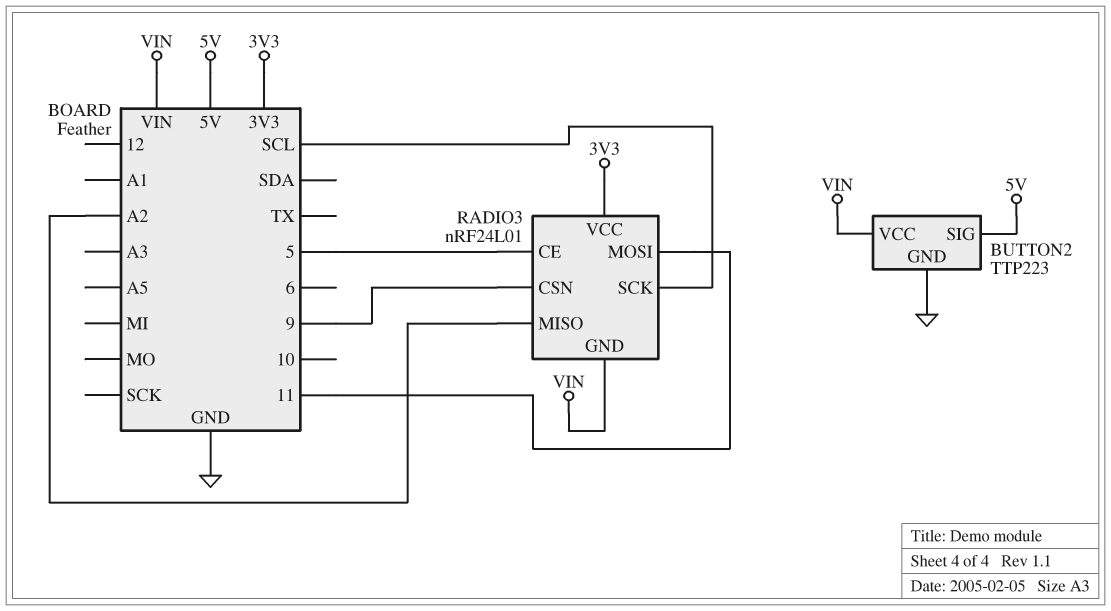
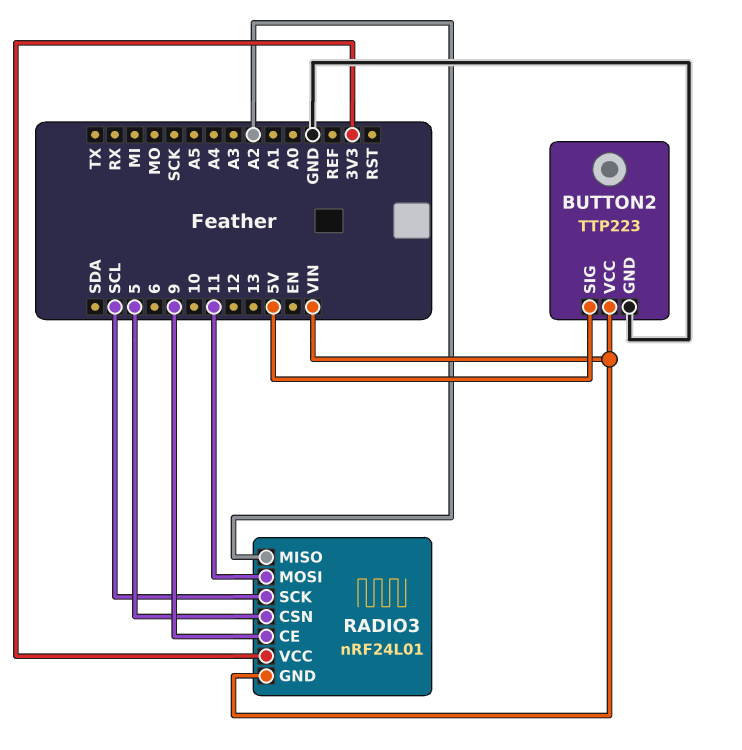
RADIO3 pin CE: 5 -> 9
RADIO3 pin CSN: 9 -> 5

